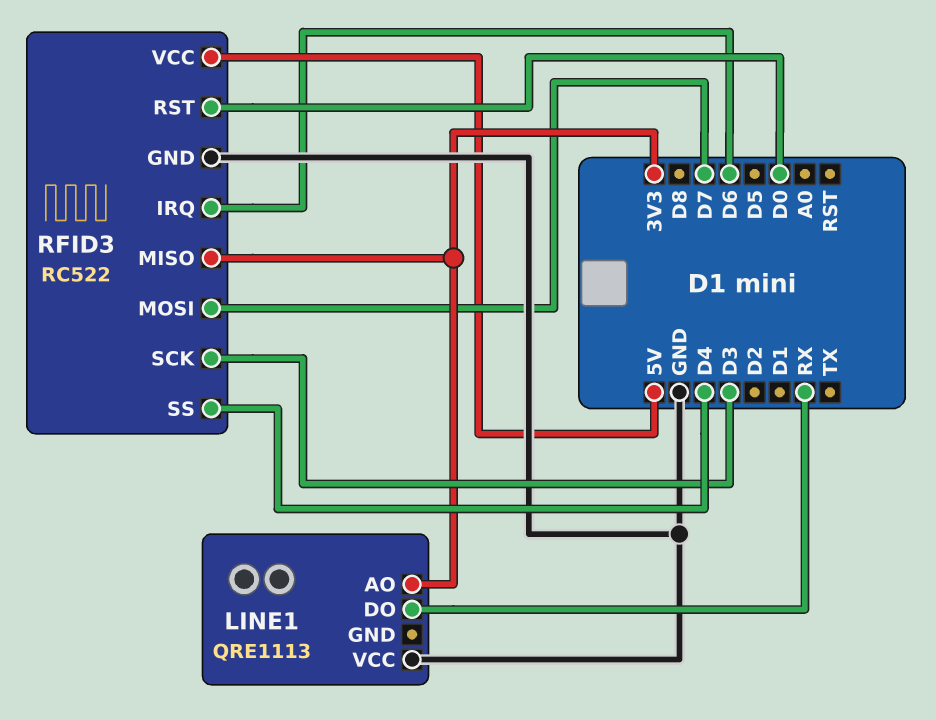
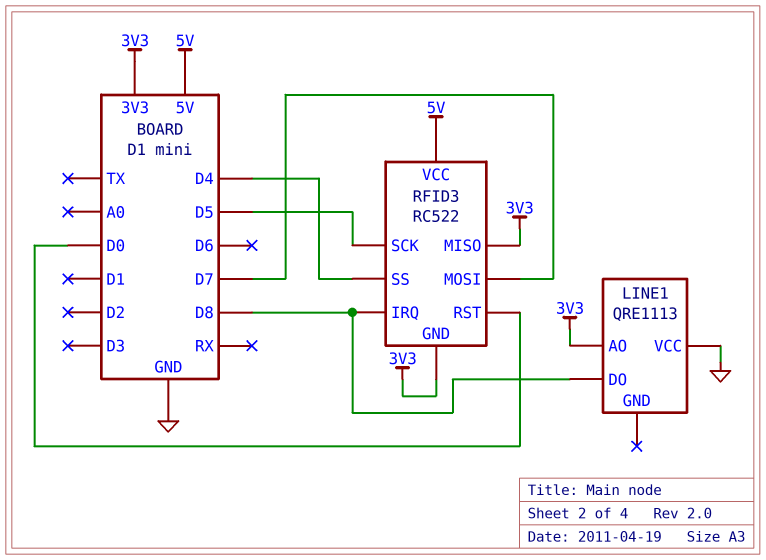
LINE1 pin DO: RX -> D8
RFID3 pin GND: GND -> 3V3
RFID3 pin IRQ: D6 -> D8
RFID3 pin SCK: D3 -> D5

